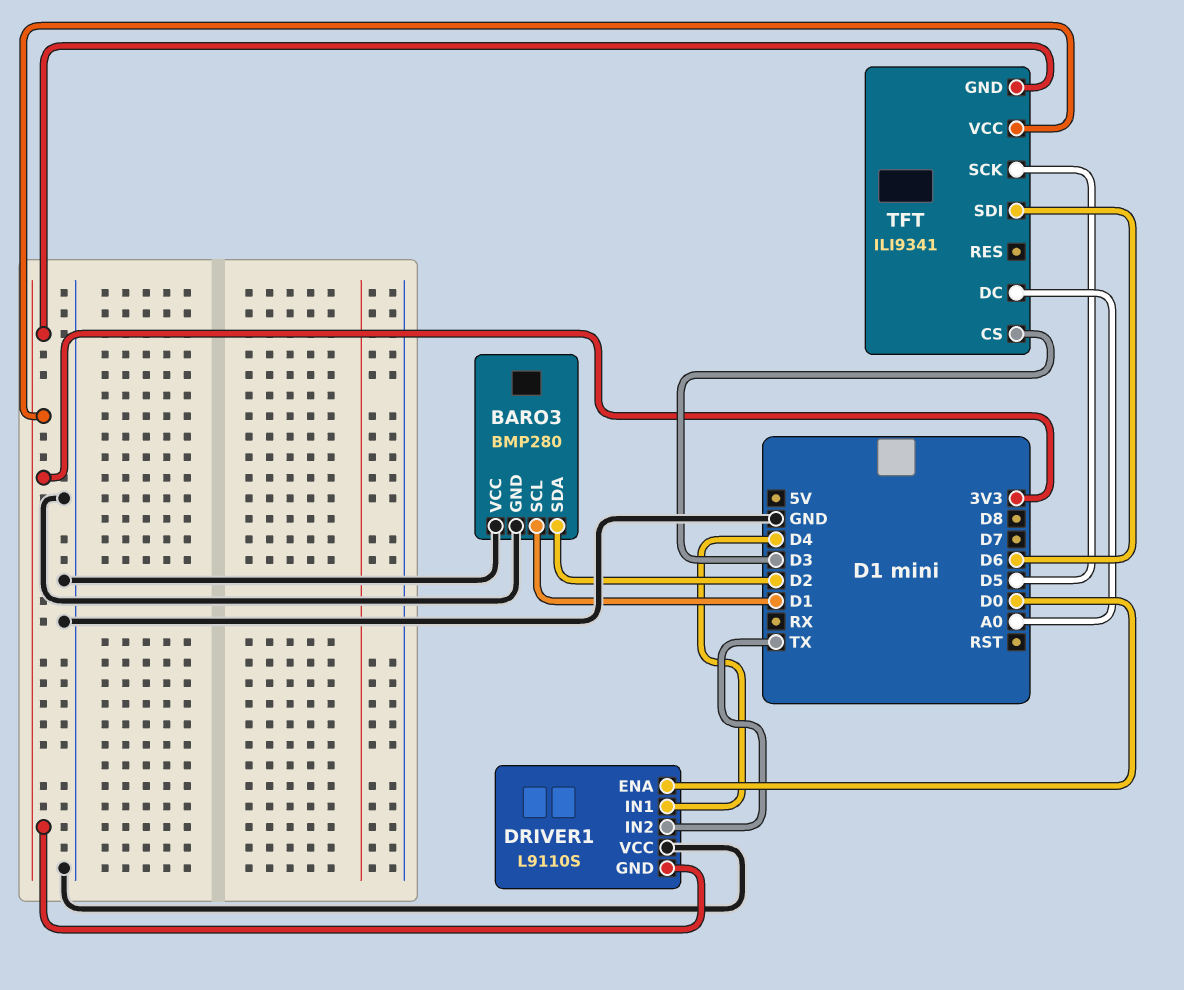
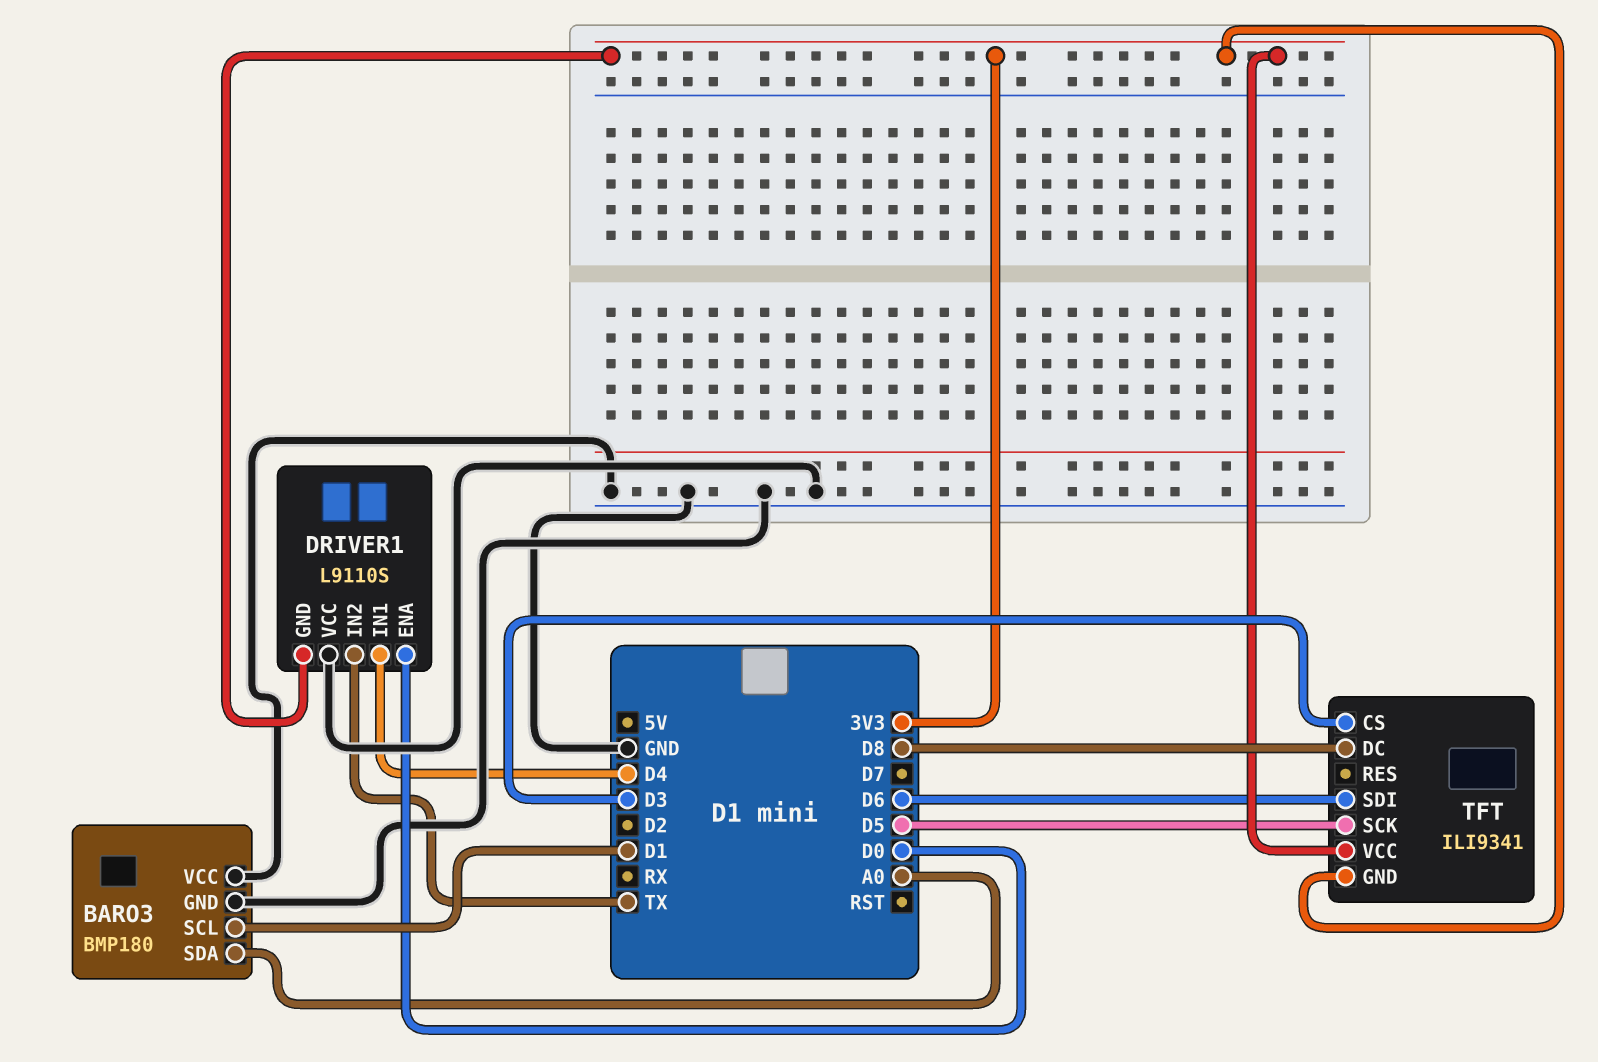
BARO3: BMP280 -> BMP180
BARO3 pin SDA: D2 -> A0
TFT pin DC: A0 -> D8

